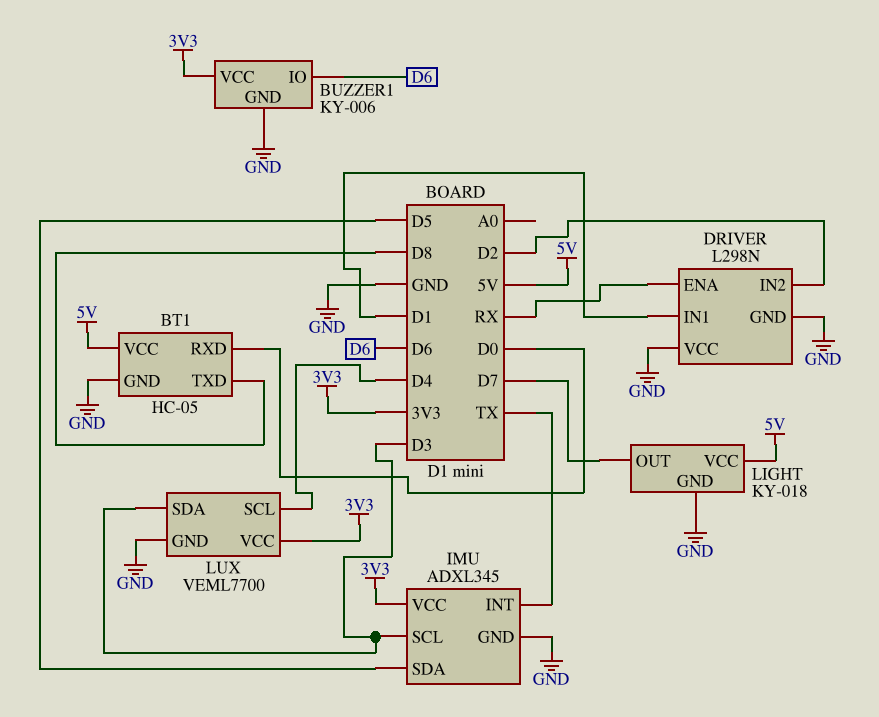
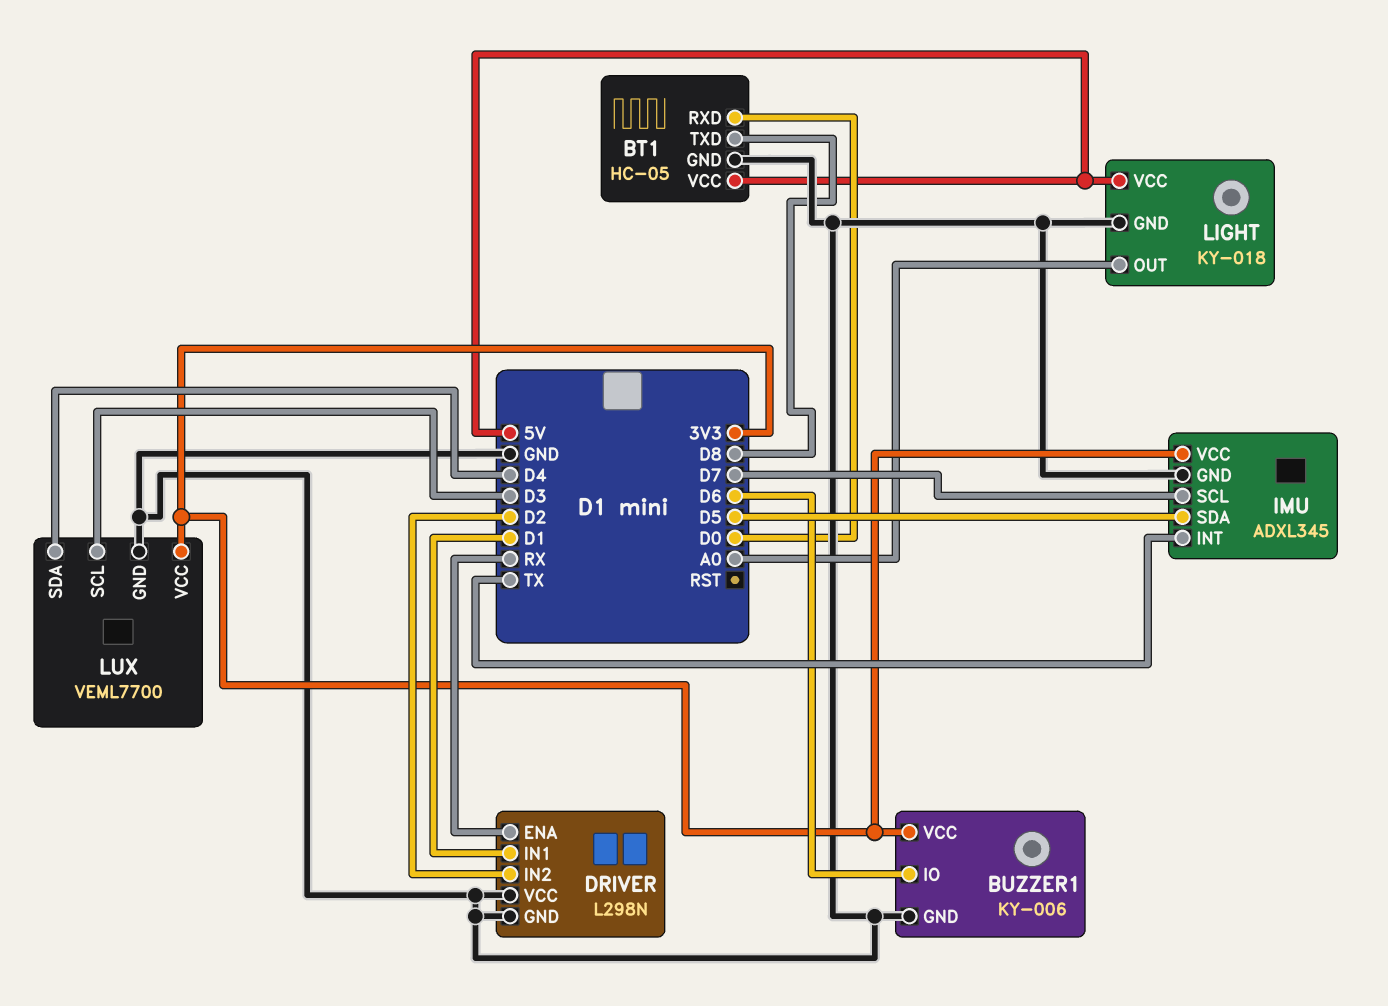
IMU pin SCL: D3 -> D7
LIGHT pin OUT: D7 -> A0
LUX pin SCL: D4 -> D3
LUX pin SDA: D3 -> D4

